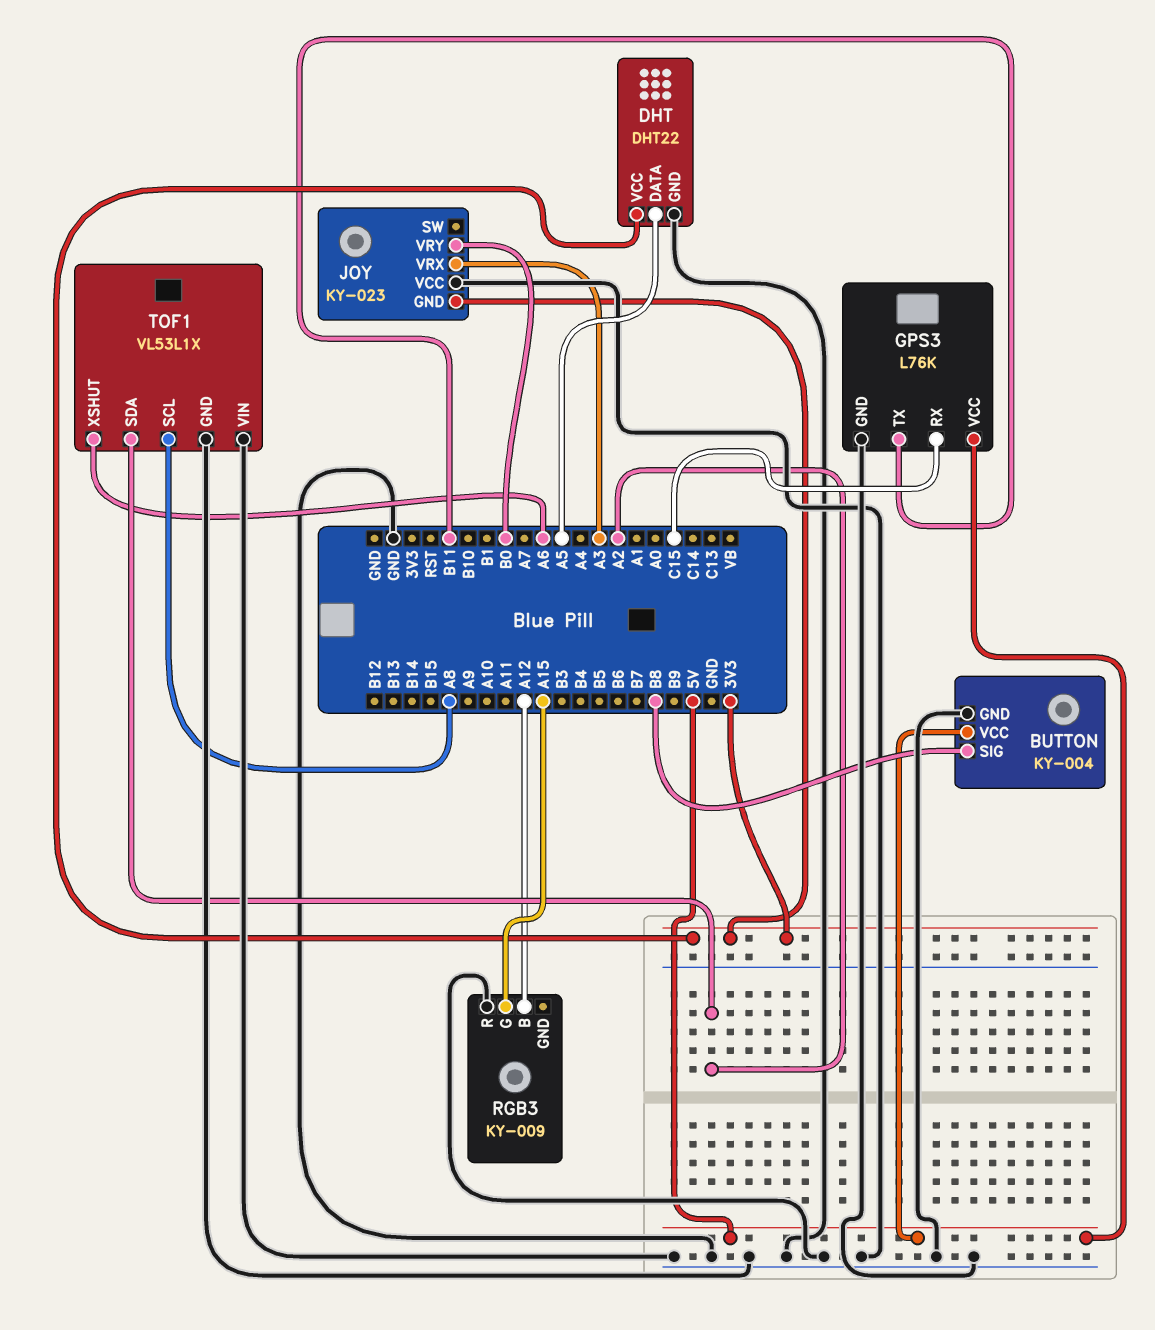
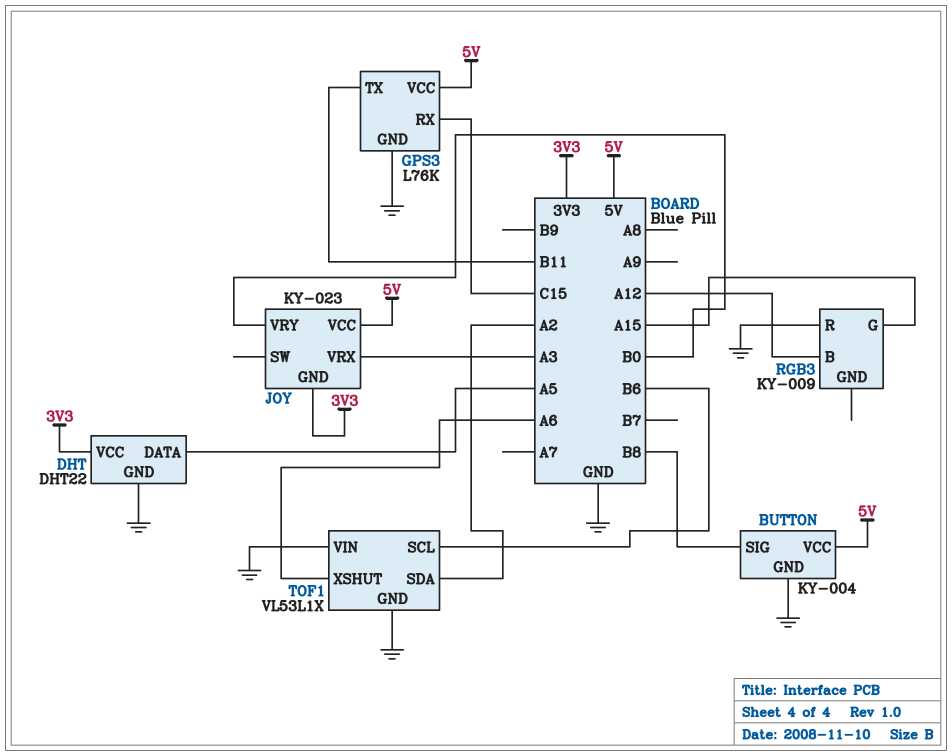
JOY pin VCC: GND -> 5V
TOF1 pin SCL: A8 -> B6

